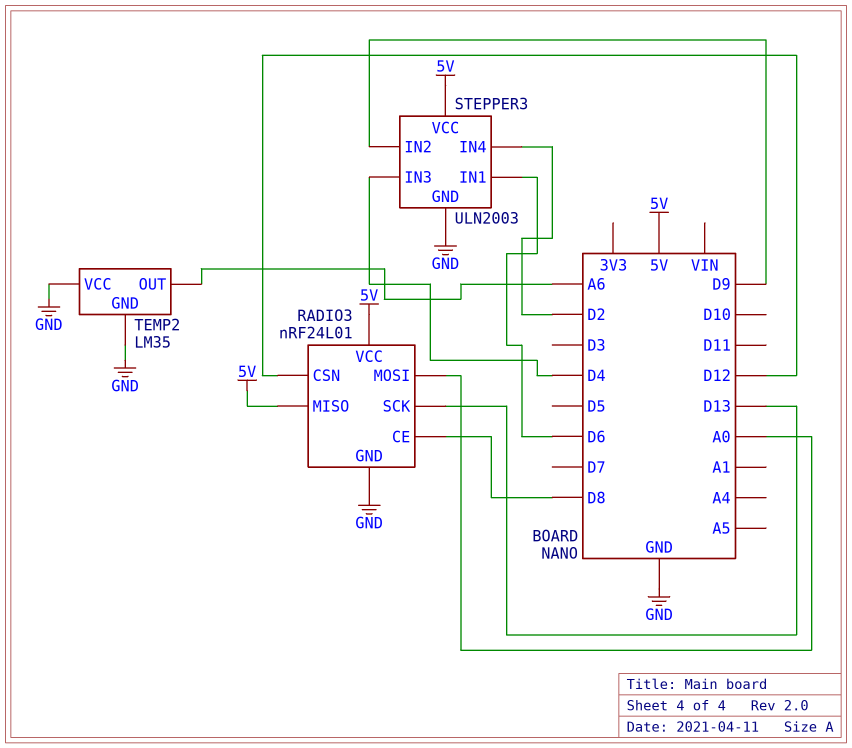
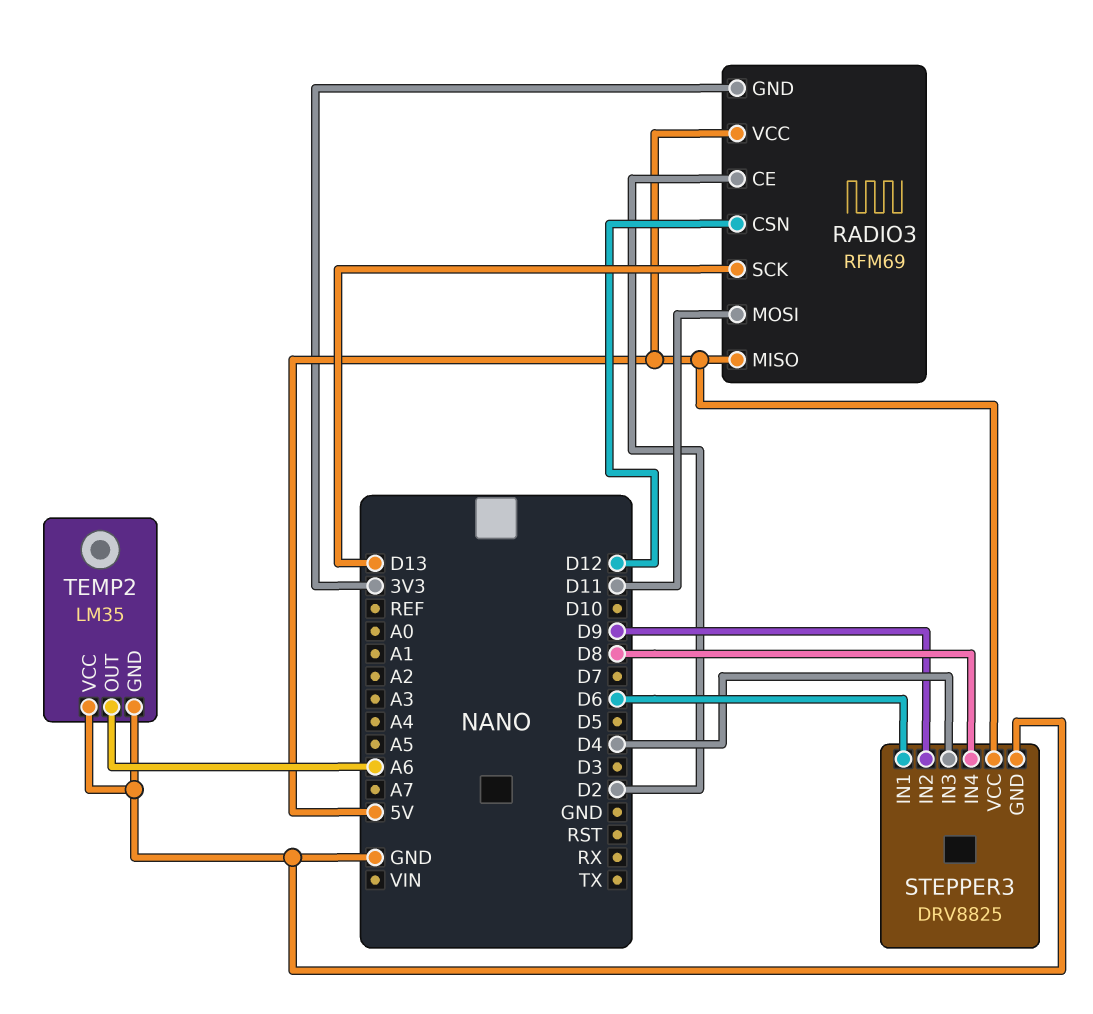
RADIO3: nRF24L01 -> RFM69
RADIO3 pin CE: D8 -> D2
RADIO3 pin GND: GND -> 3V3
RADIO3 pin MOSI: A0 -> D11
STEPPER3: ULN2003 -> DRV8825
STEPPER3 pin IN4: D2 -> D8

